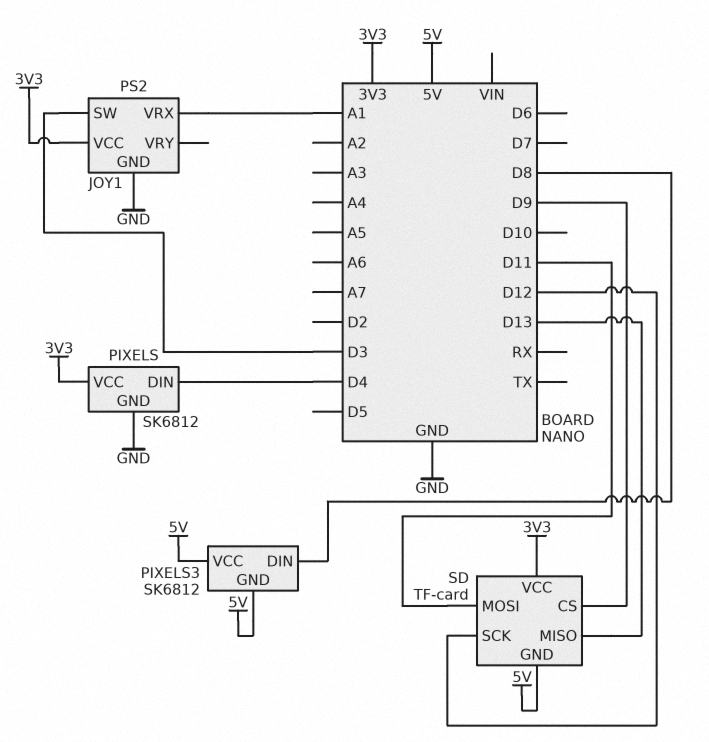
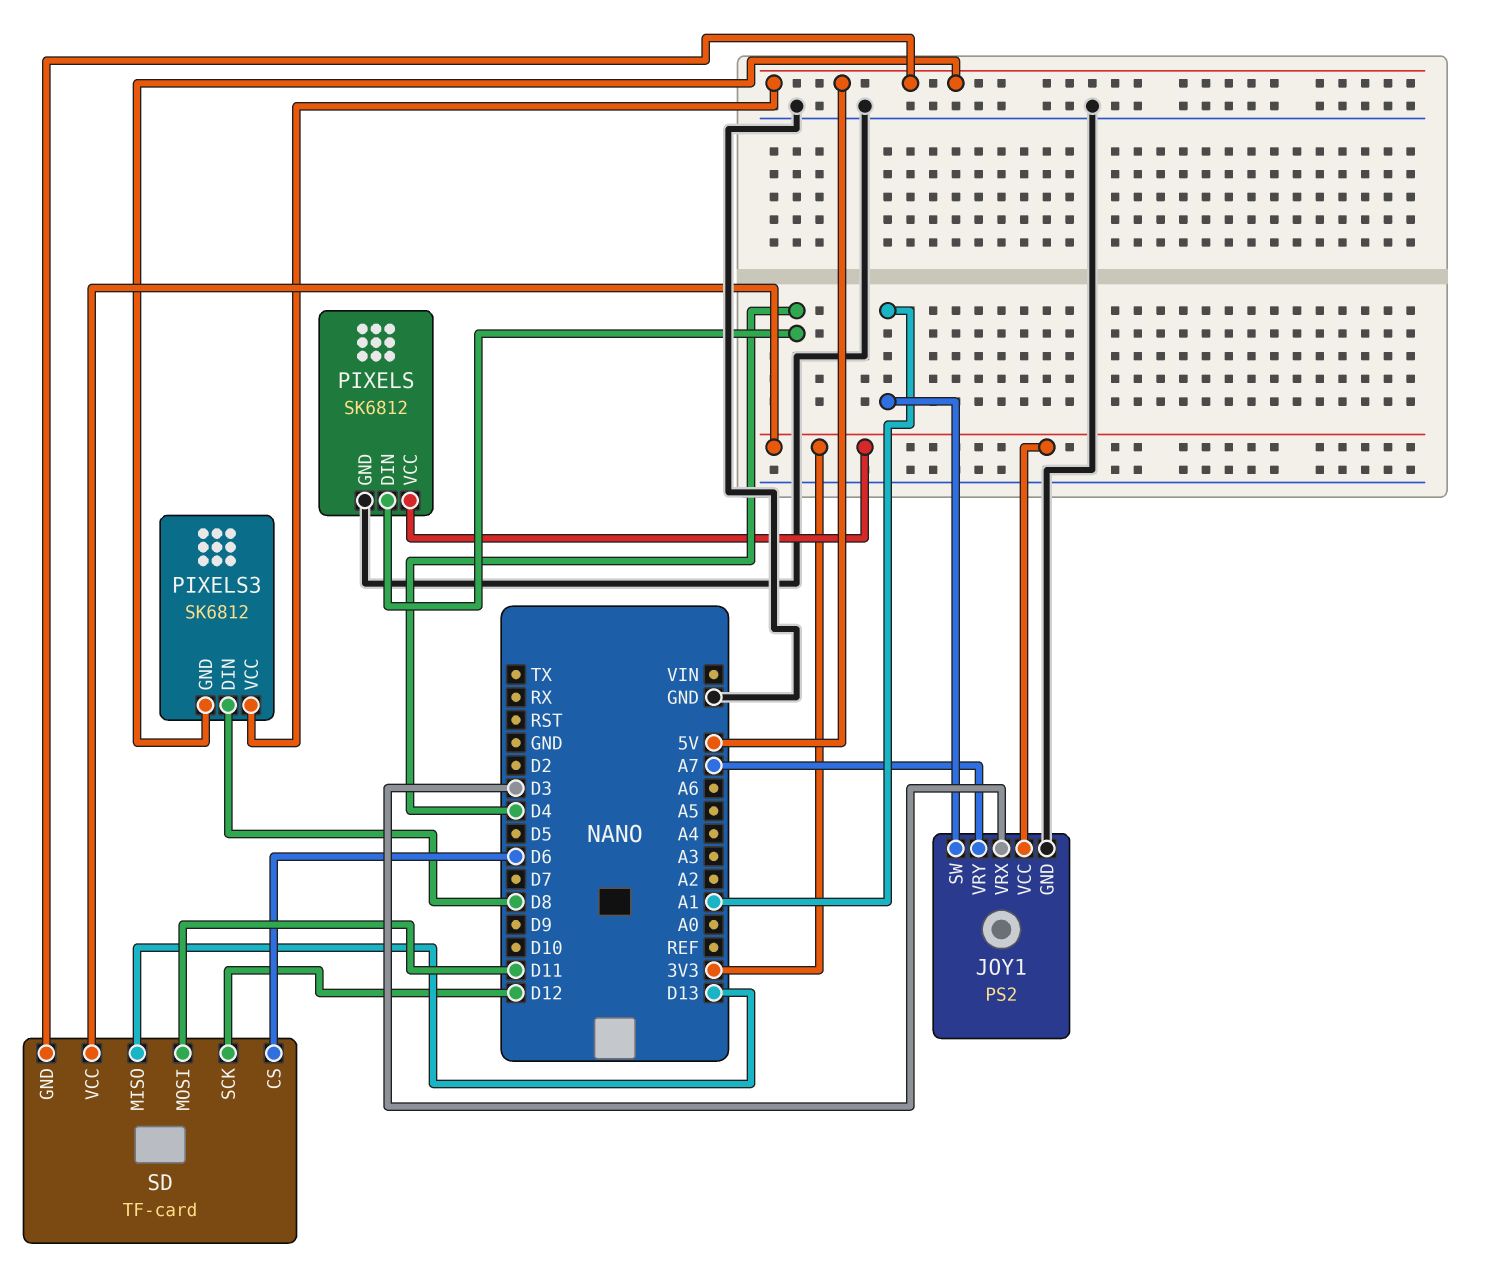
JOY1 pin SW: D3 -> A1
JOY1 pin VRX: A1 -> D3
JOY1 pin VRY: none -> A7
SD pin CS: D9 -> D6

